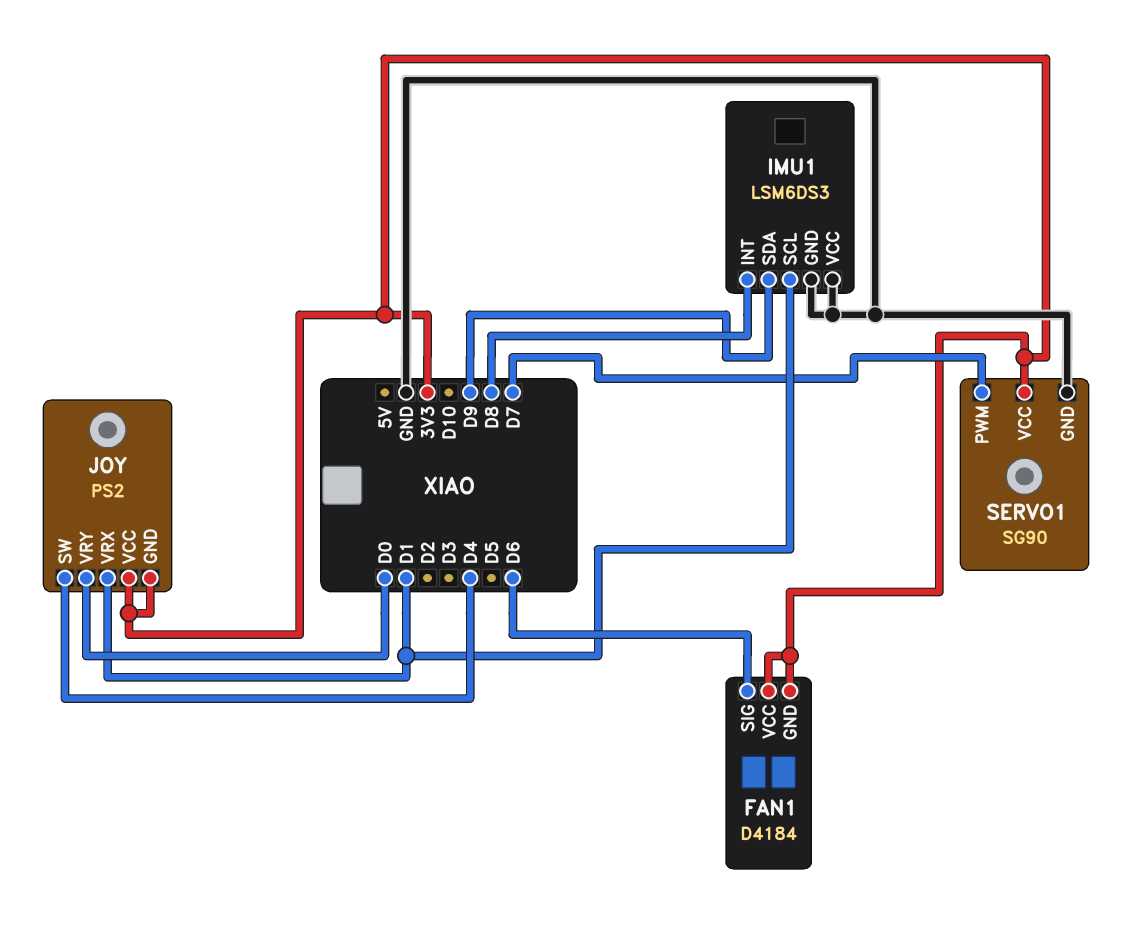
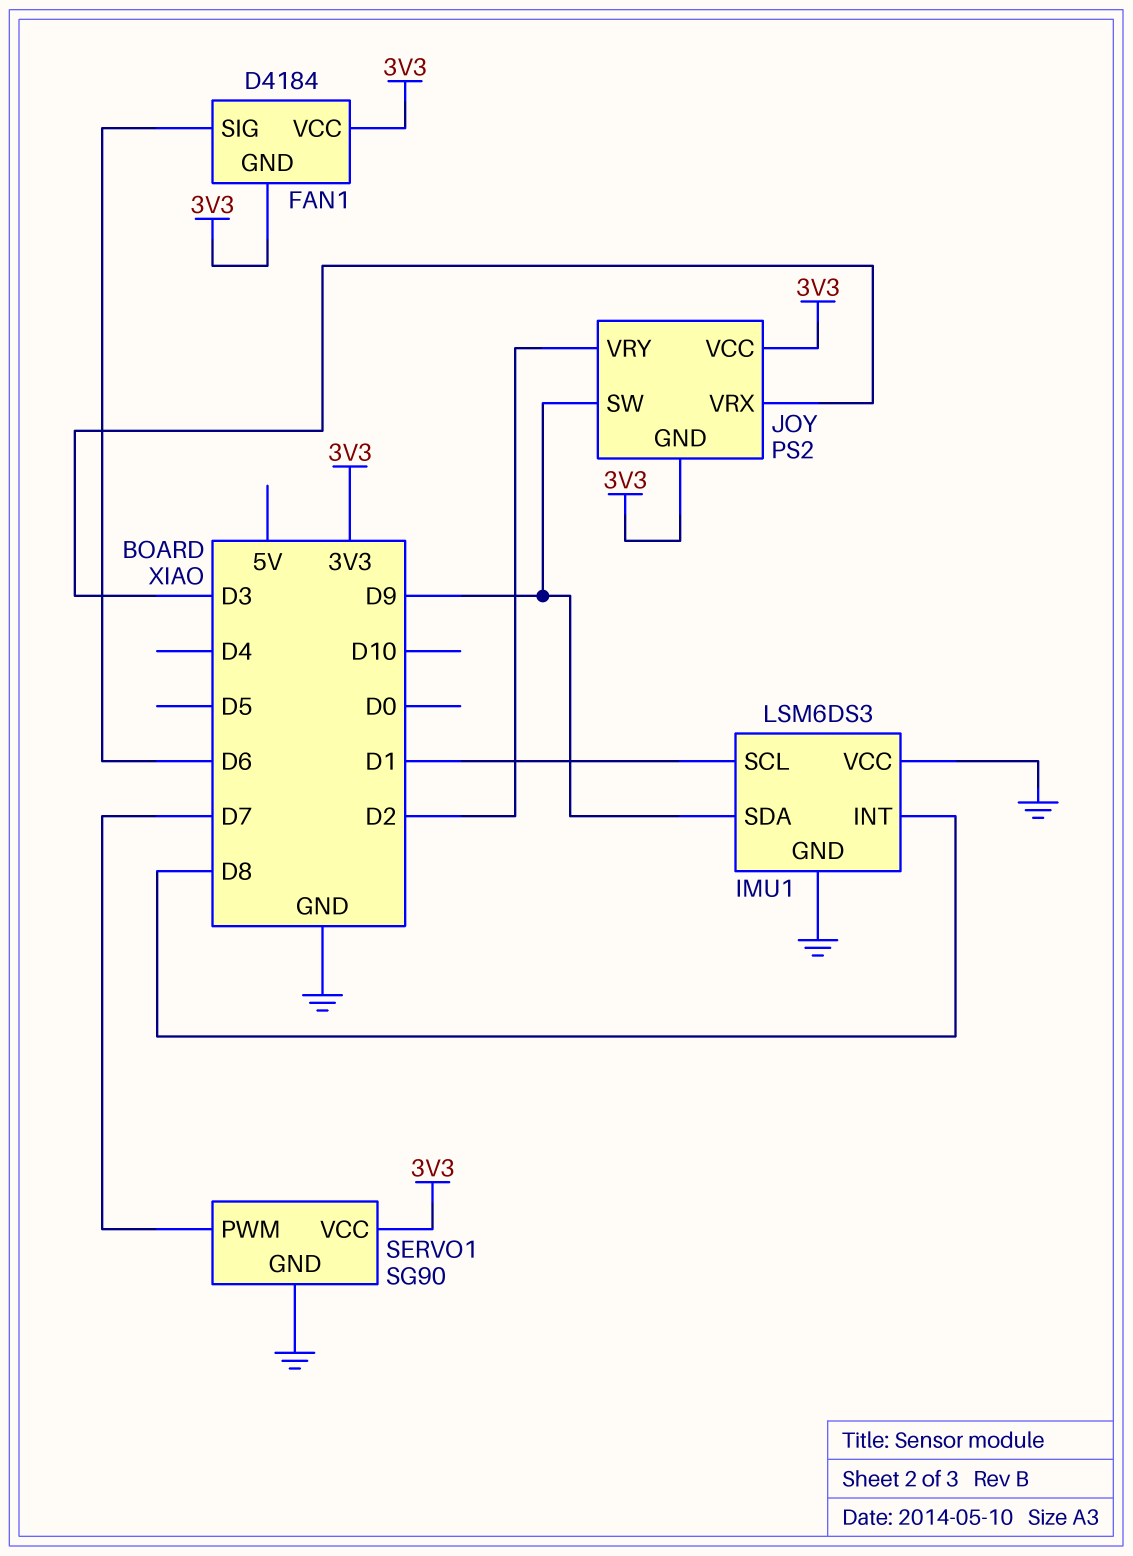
JOY pin SW: D4 -> D9
JOY pin VRX: D1 -> D3
JOY pin VRY: D0 -> D2

